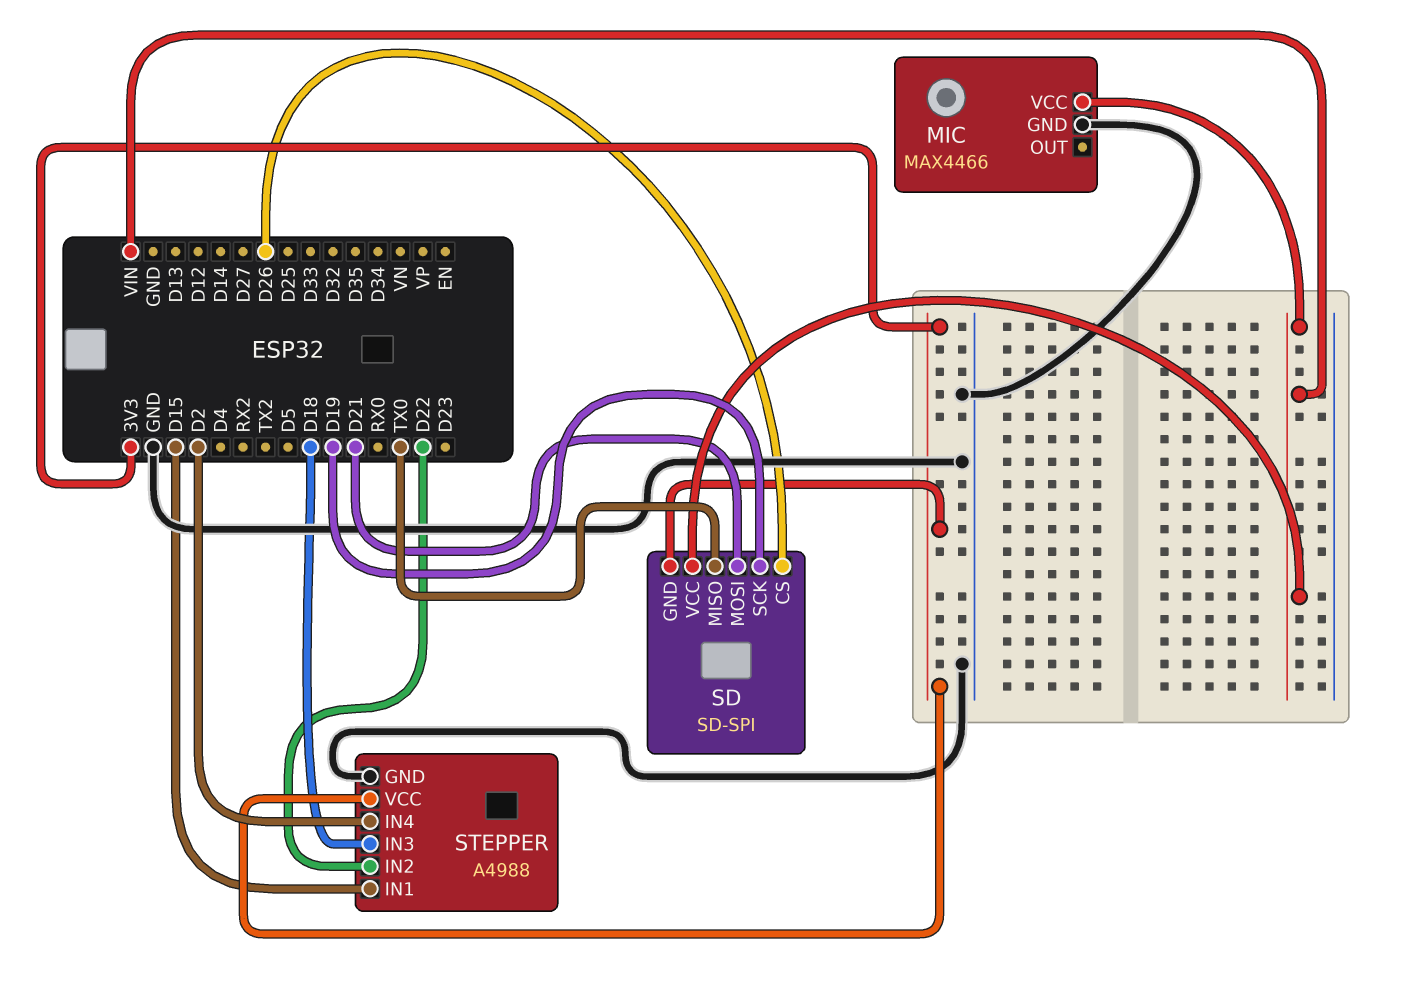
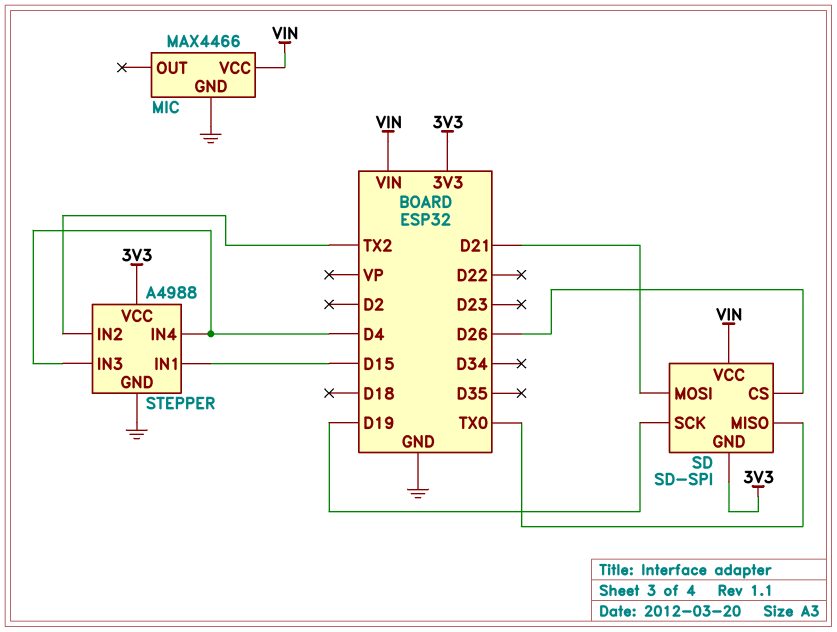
STEPPER pin IN2: D22 -> TX2
STEPPER pin IN3: D18 -> D4
STEPPER pin IN4: D2 -> D4

